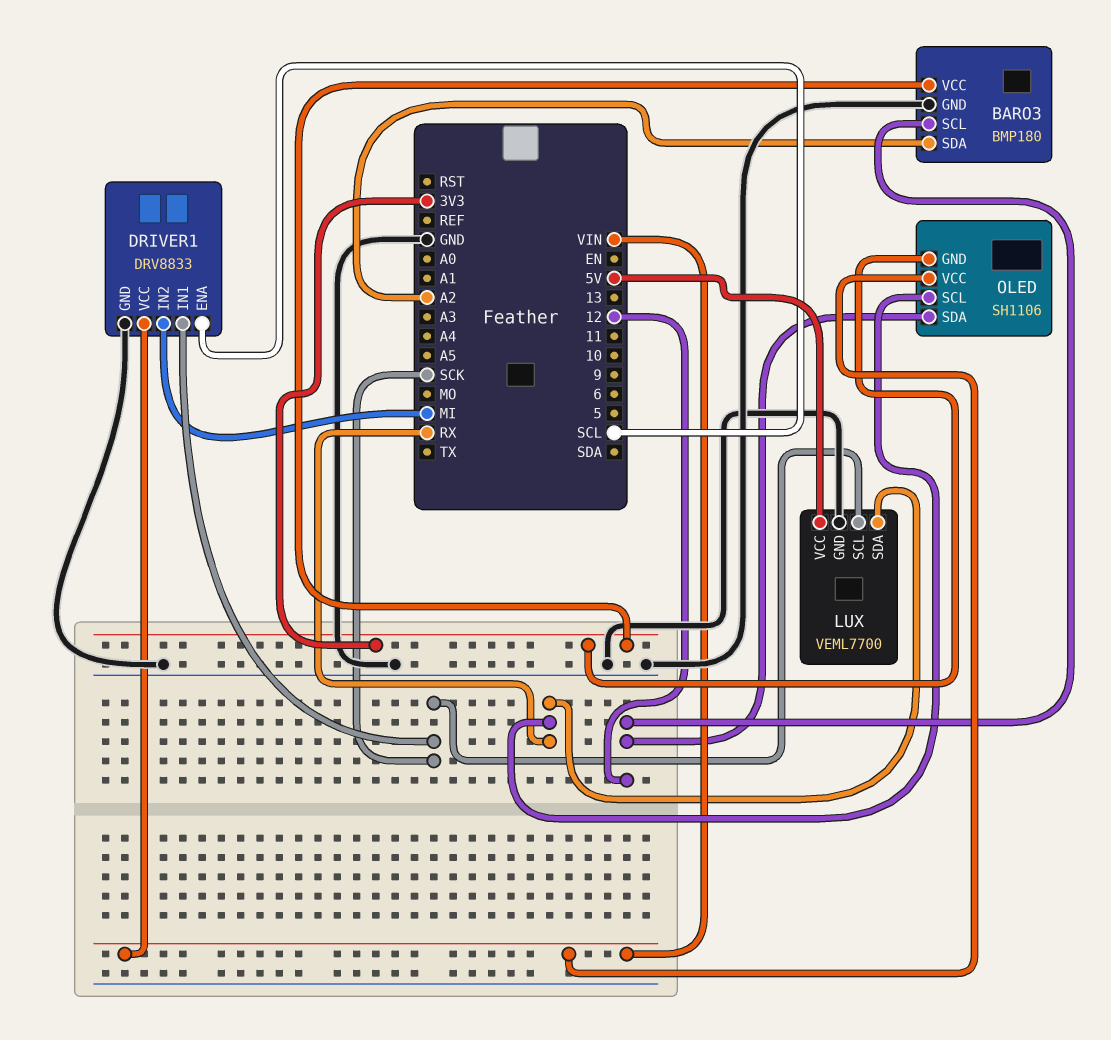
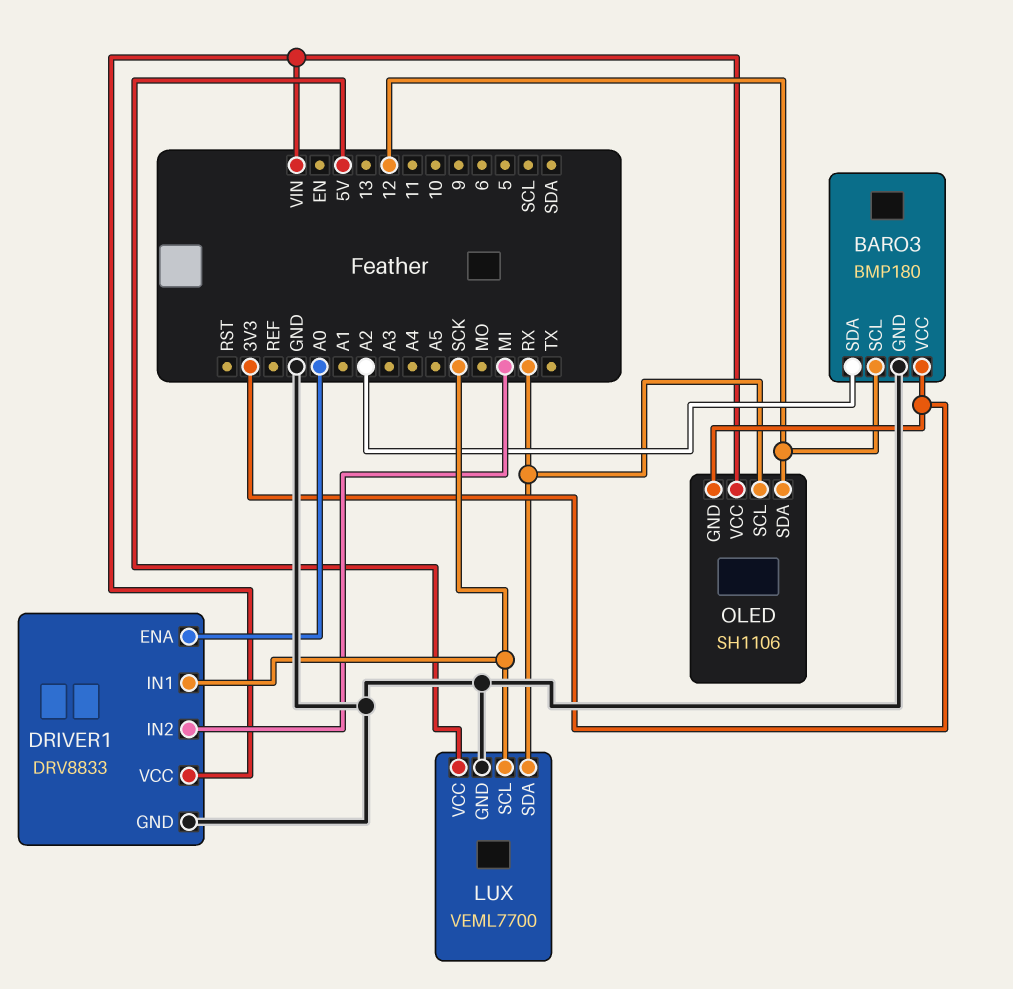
DRIVER1 pin ENA: SCL -> A0

